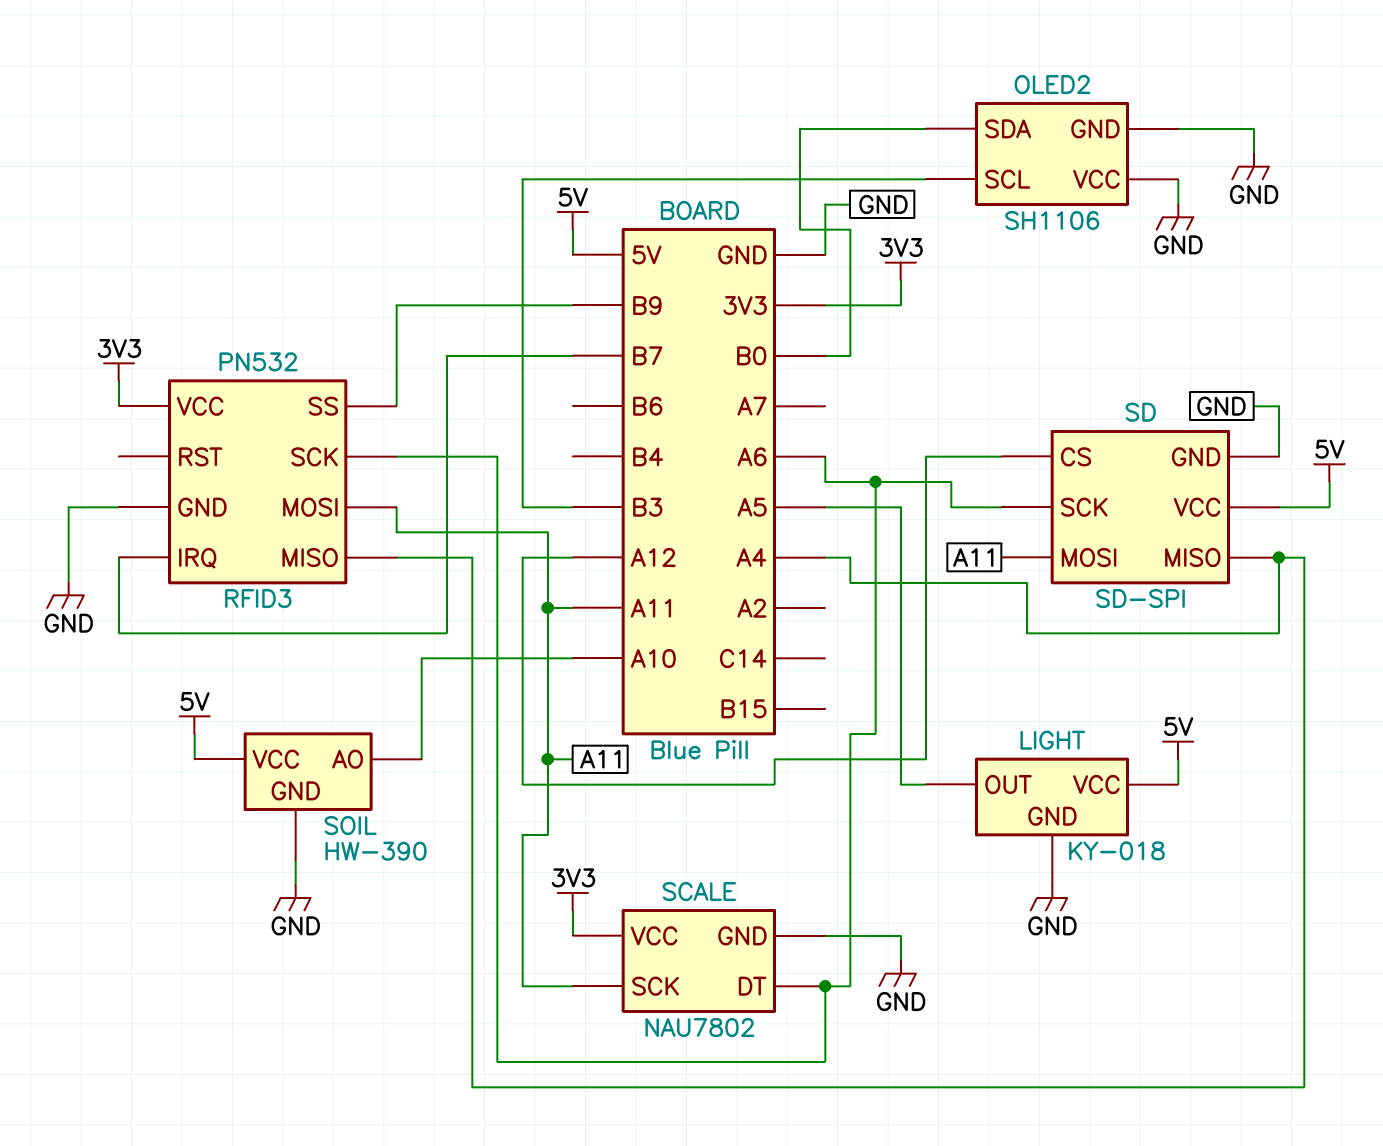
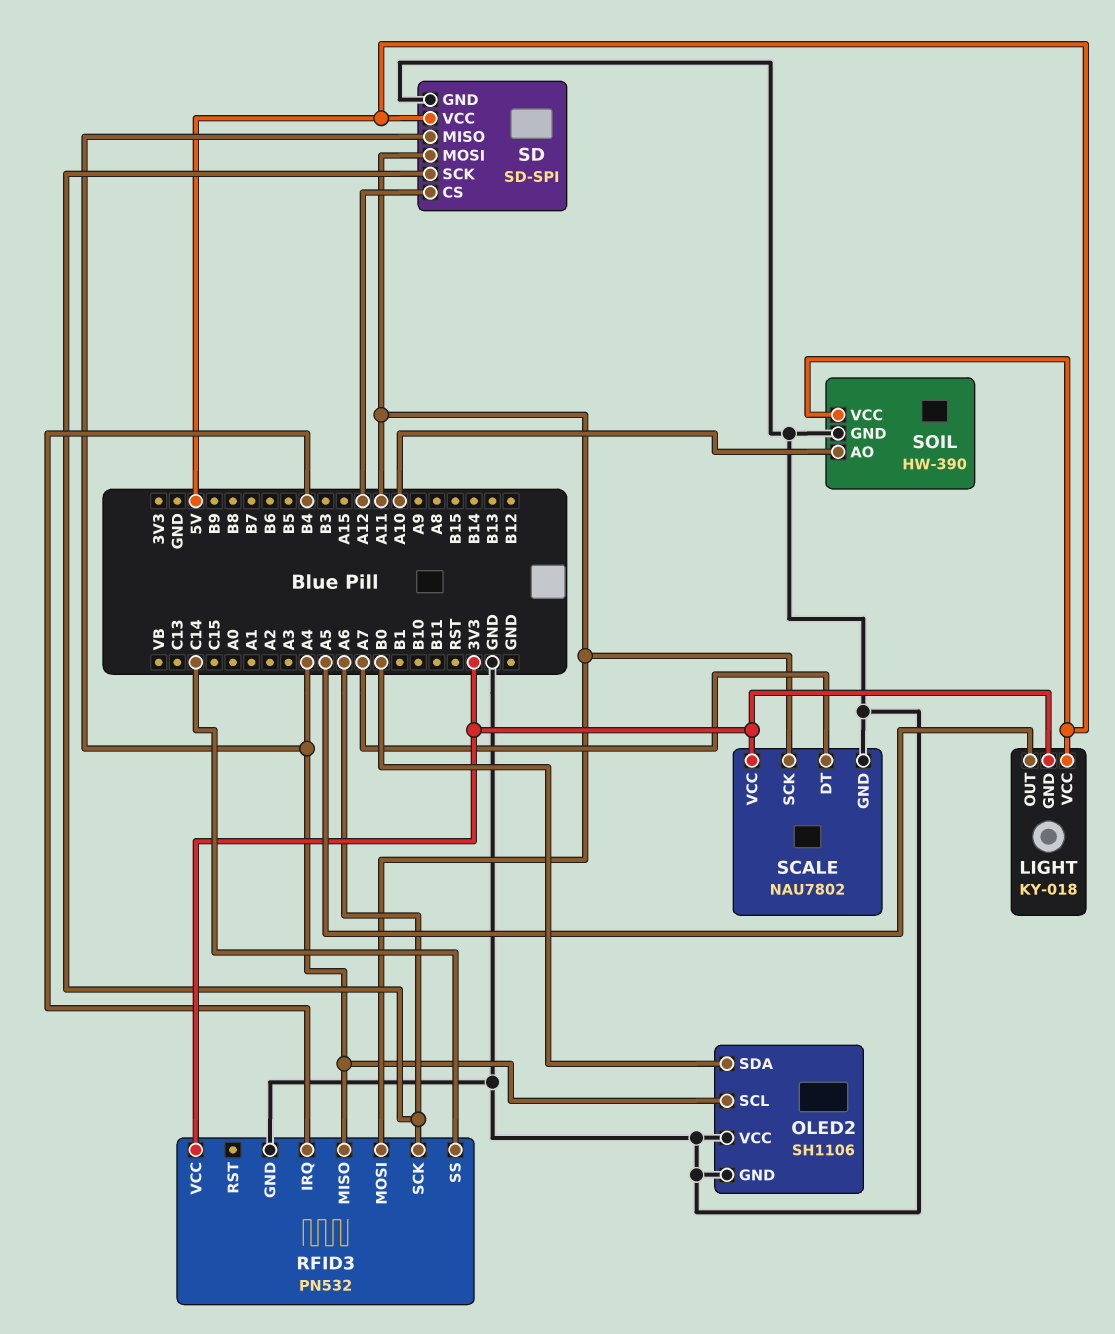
LIGHT pin GND: GND -> 3V3
OLED2 pin SCL: B3 -> A4
RFID3 pin IRQ: B7 -> B4
RFID3 pin SS: B9 -> C14
SCALE pin DT: A6 -> A7

